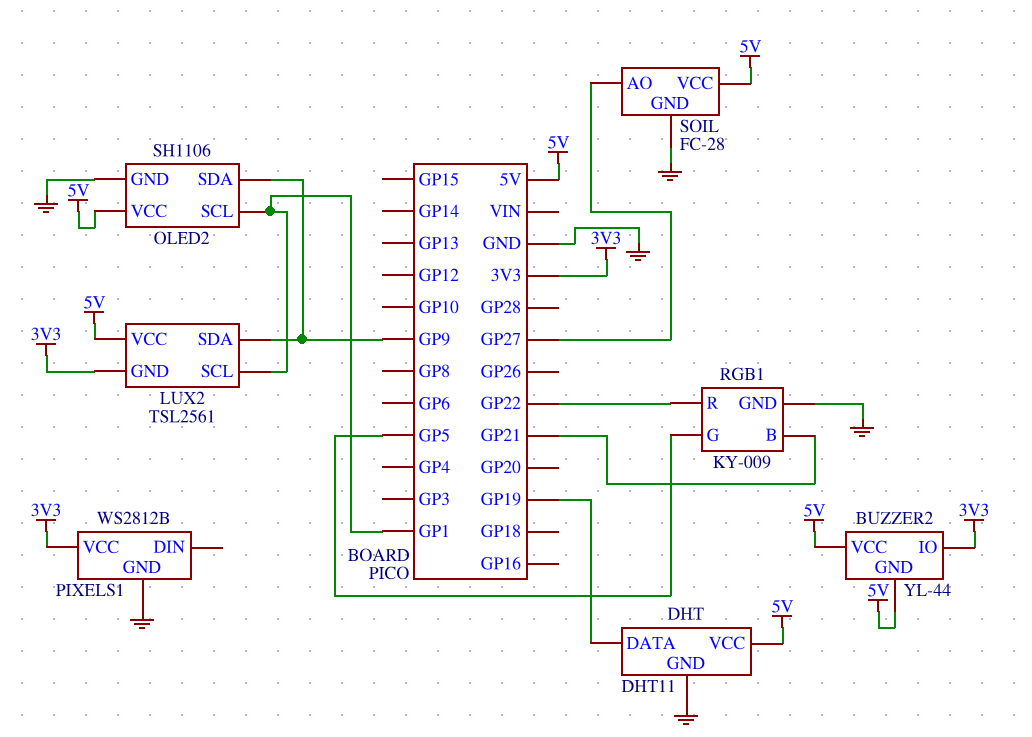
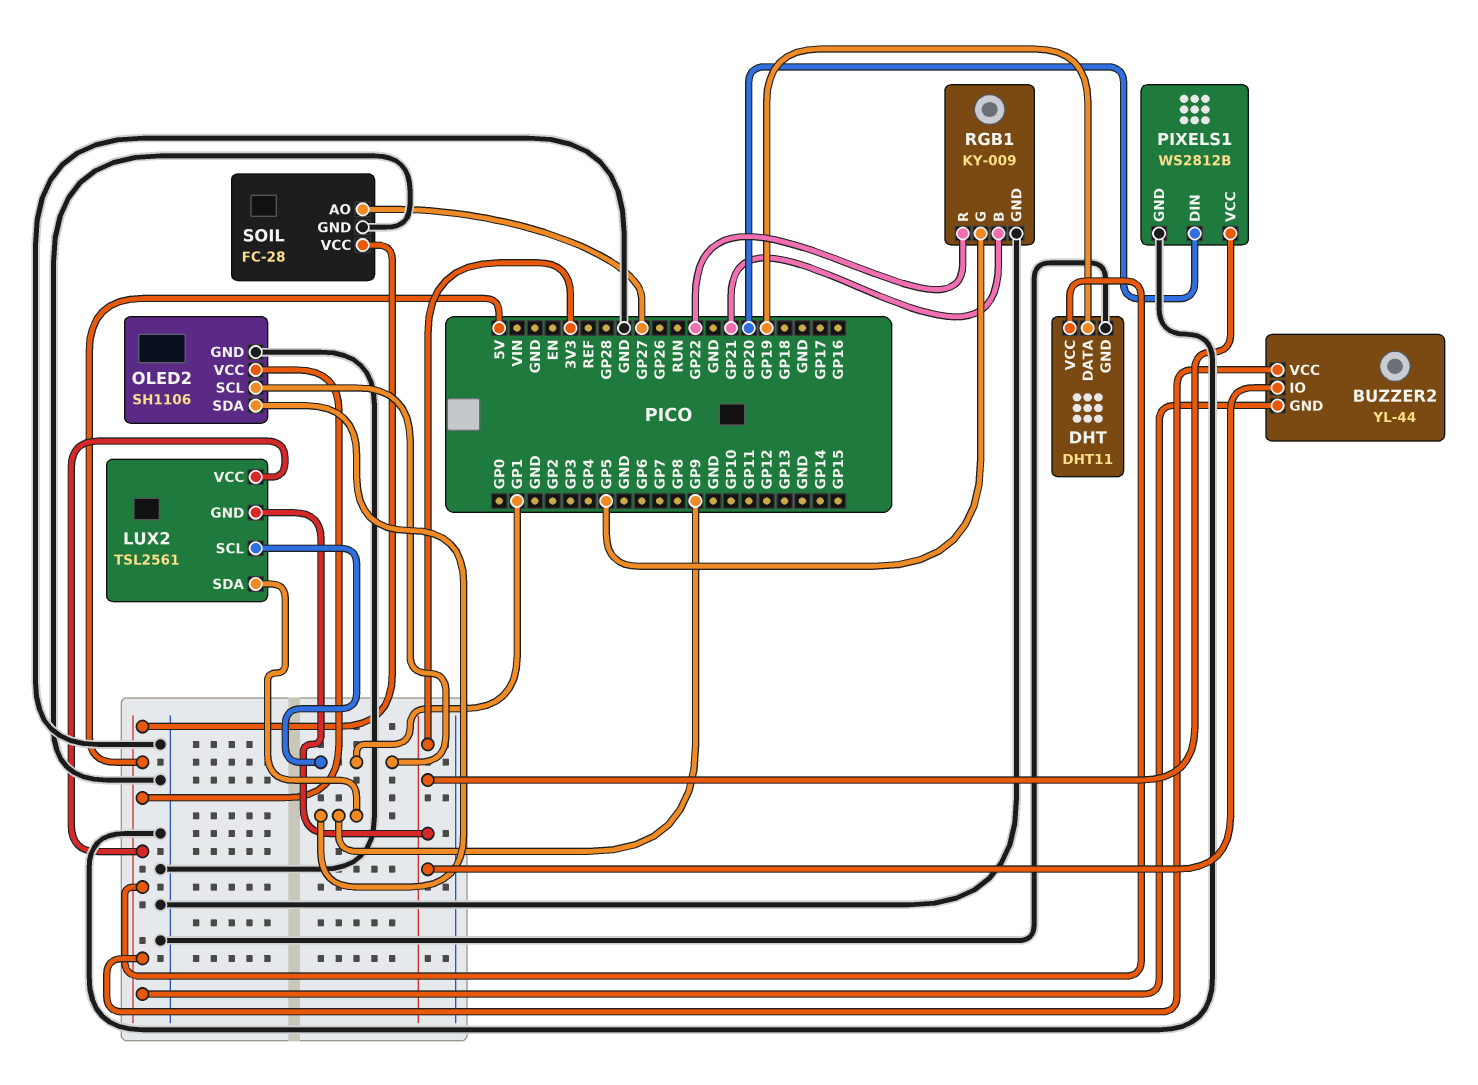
PIXELS1 pin DIN: none -> GP20

